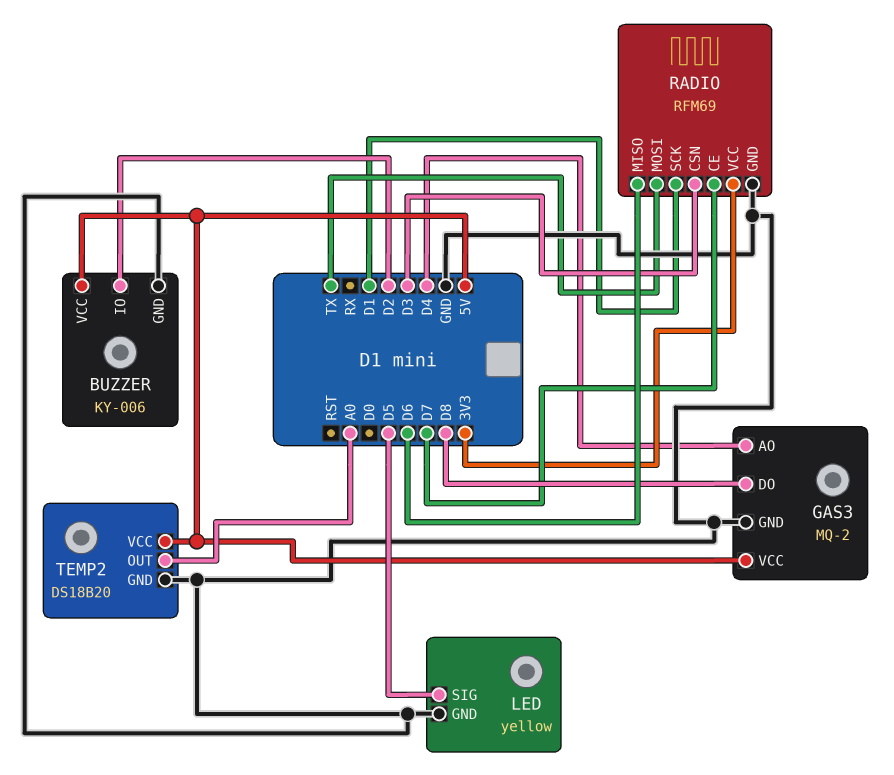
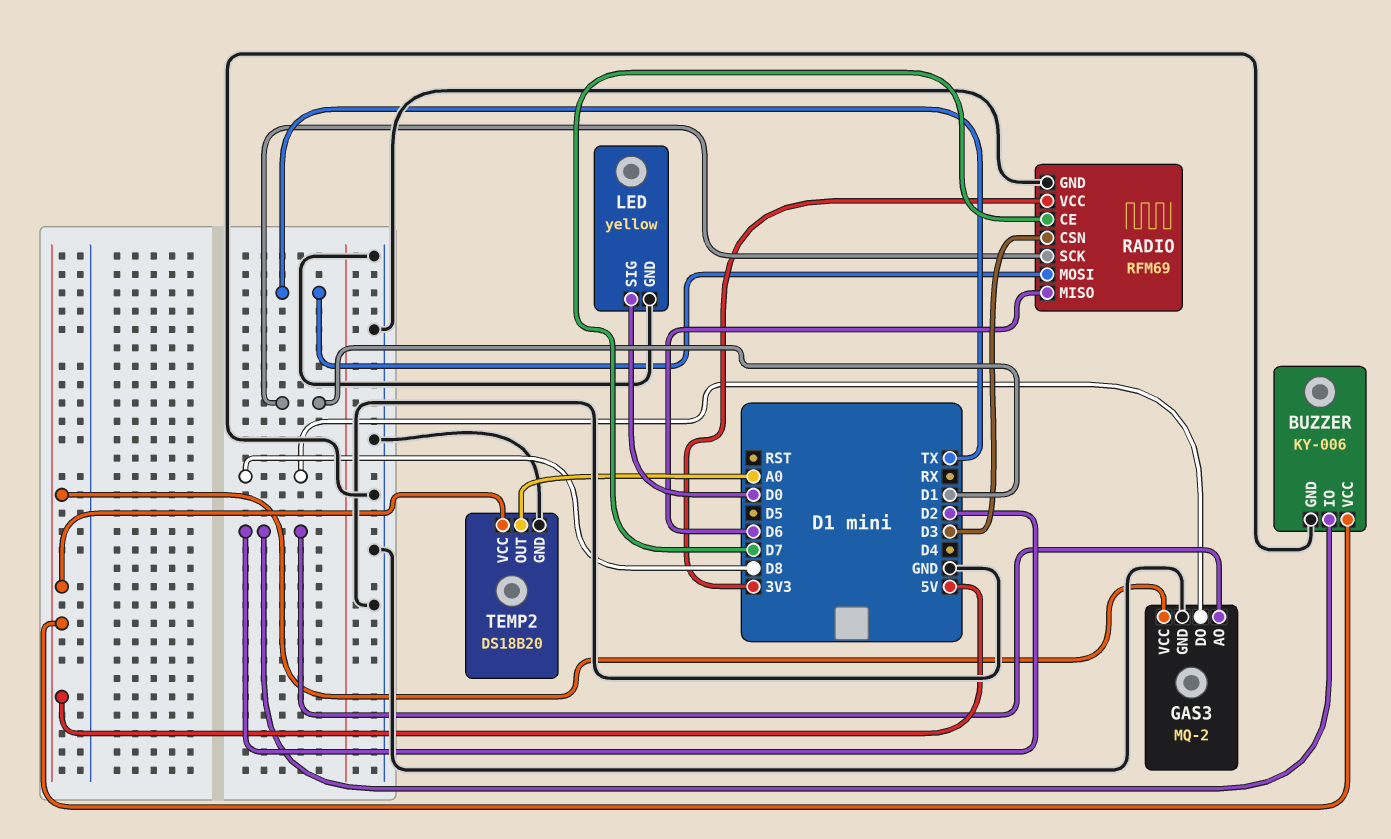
GAS3 pin AO: D4 -> D2
LED pin SIG: D5 -> D0

